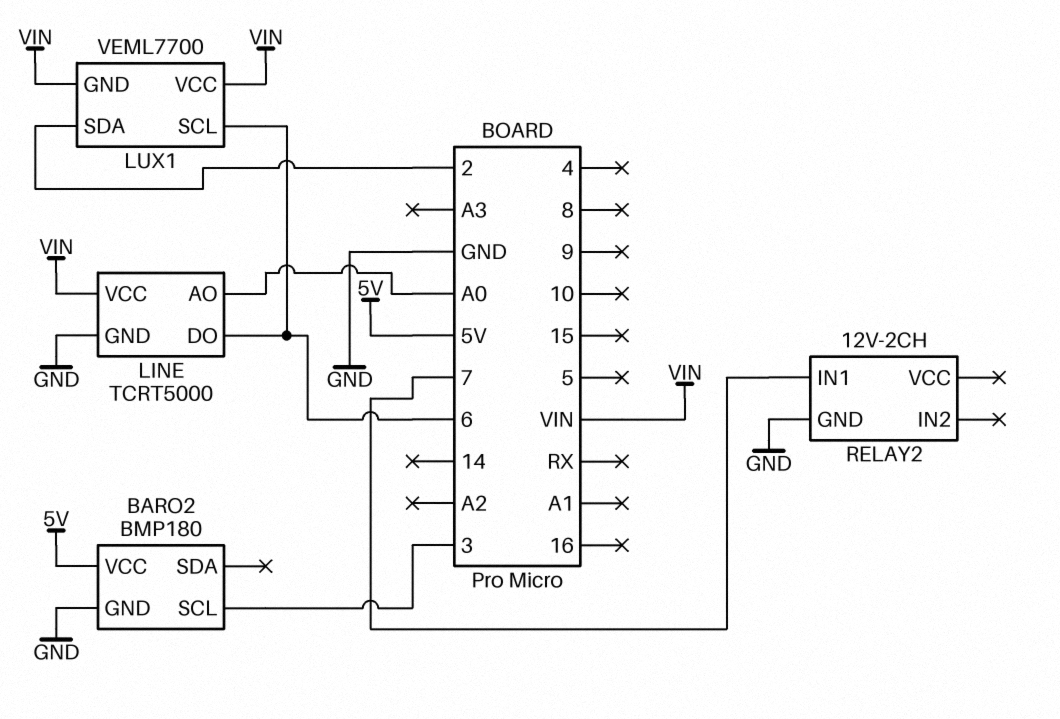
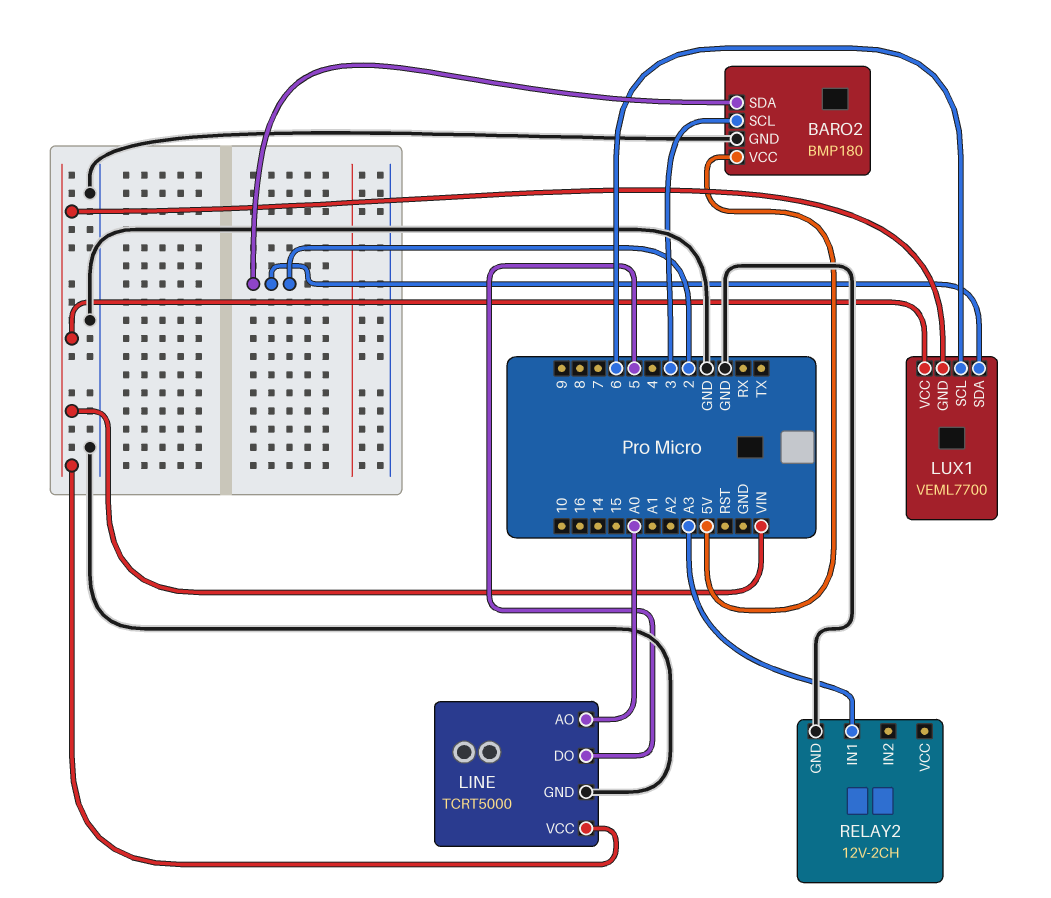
BARO2 pin SDA: none -> 2
LINE pin DO: 6 -> 5
RELAY2 pin IN1: 7 -> A3

